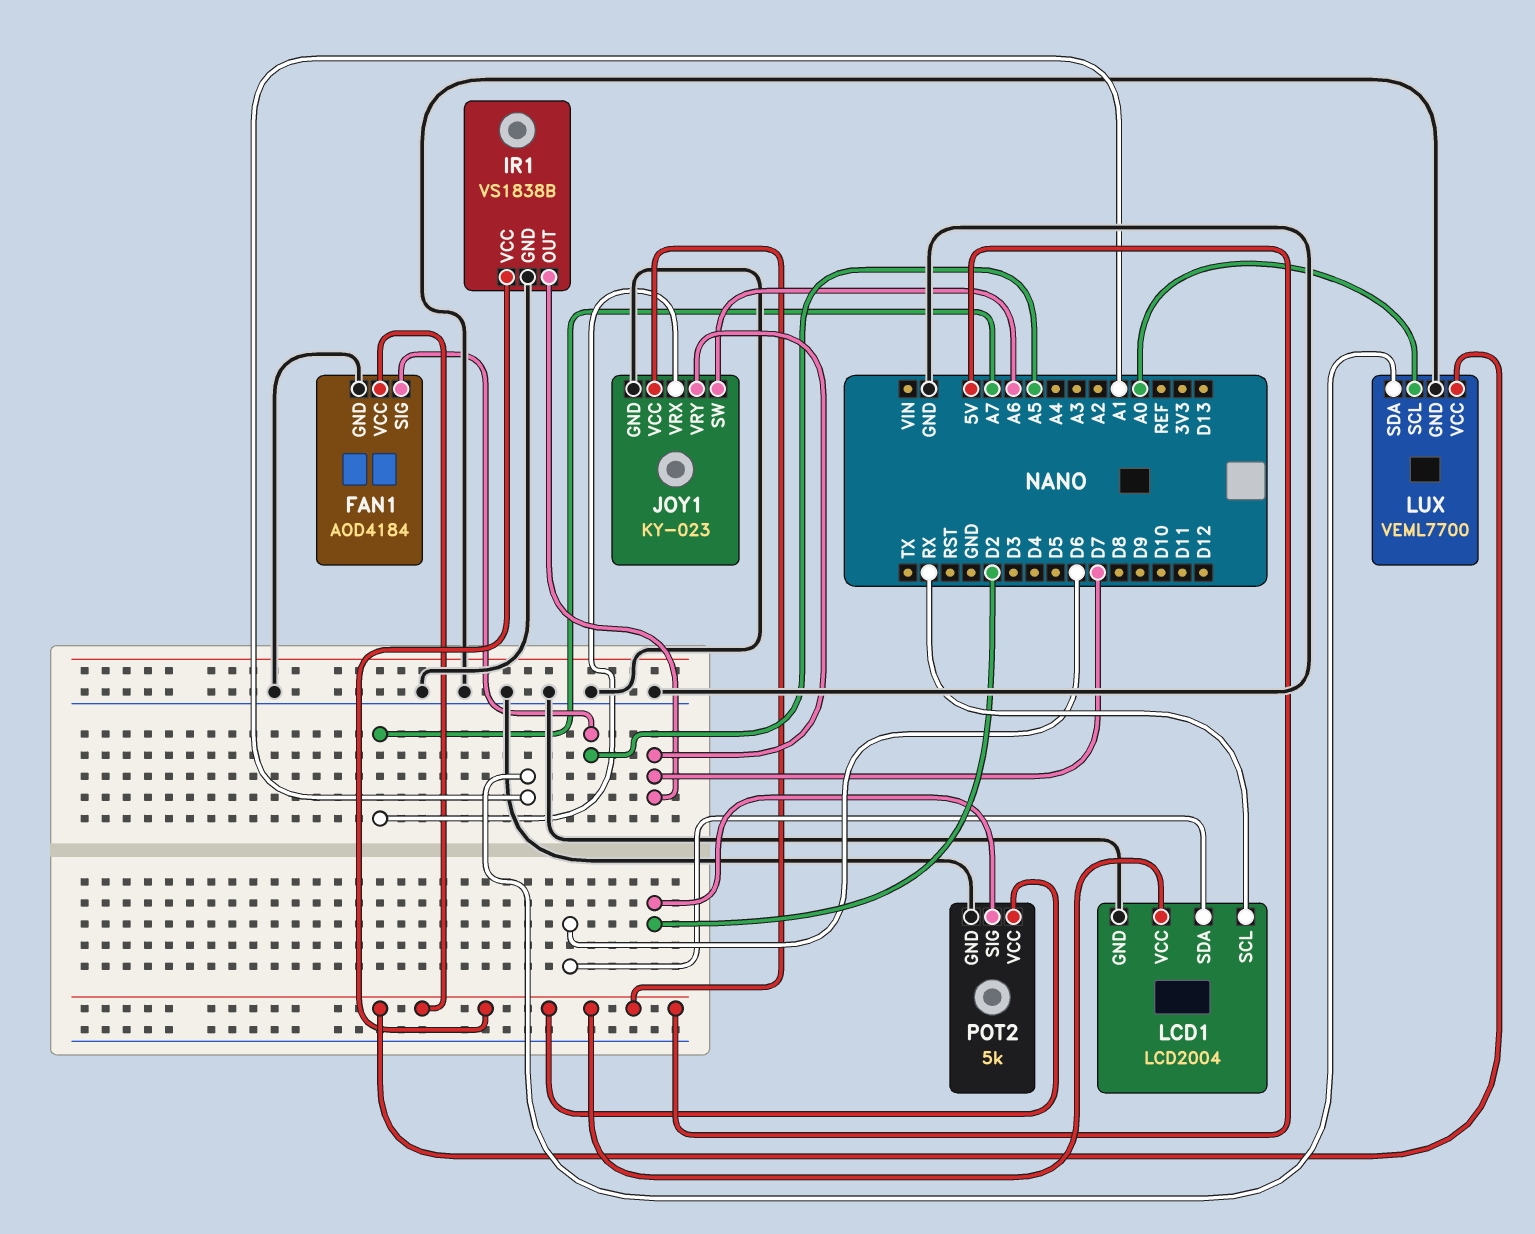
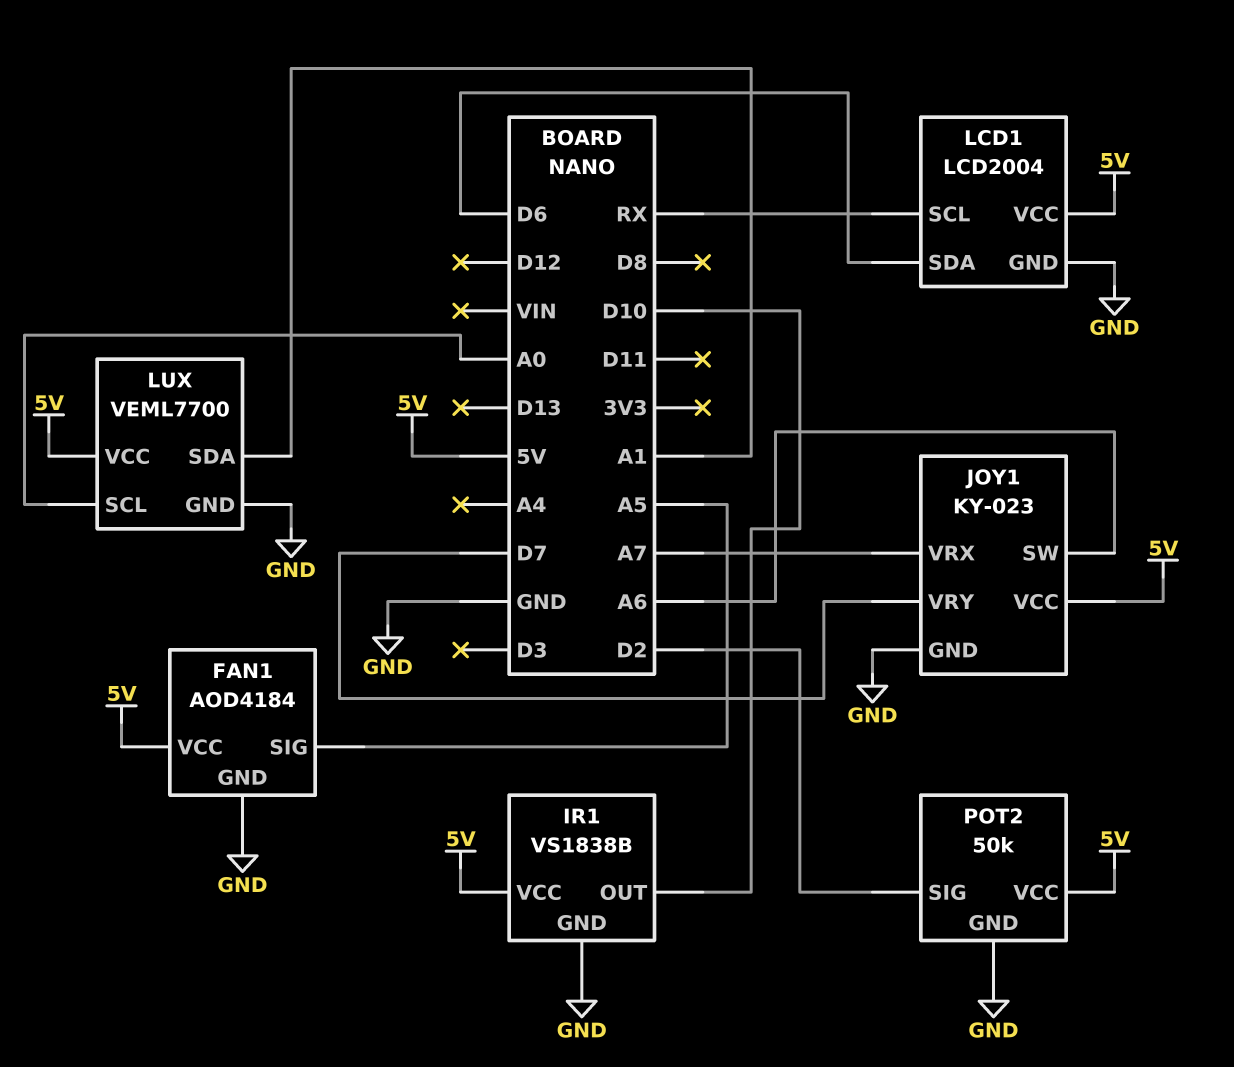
IR1 pin OUT: D7 -> D10
POT2: 5k -> 50k

